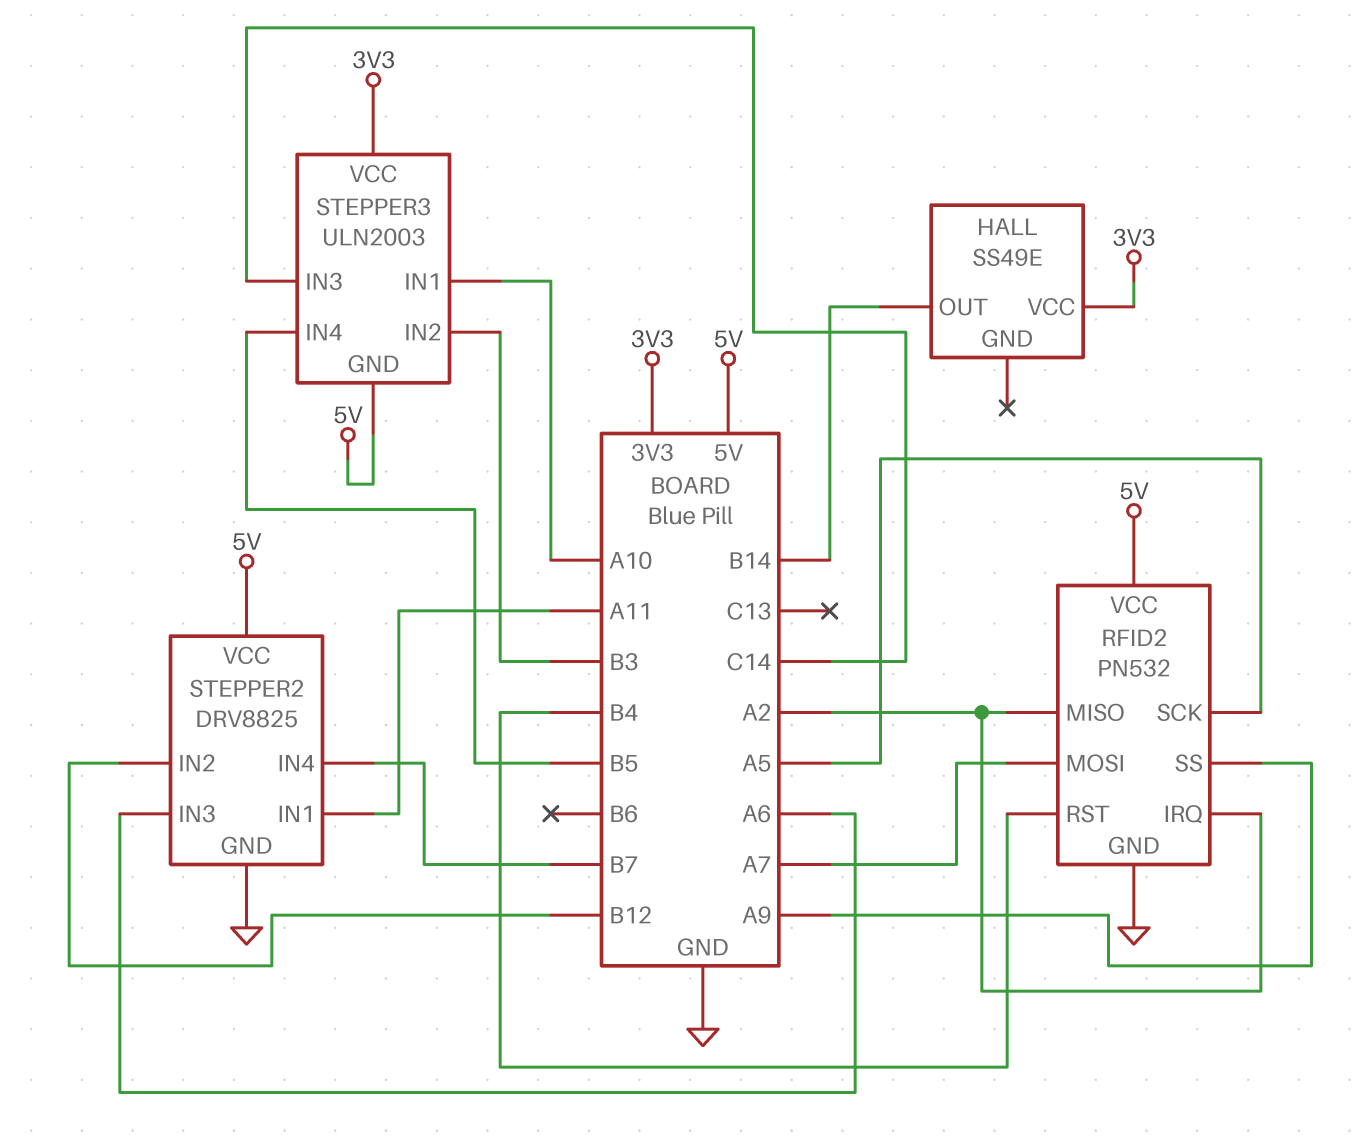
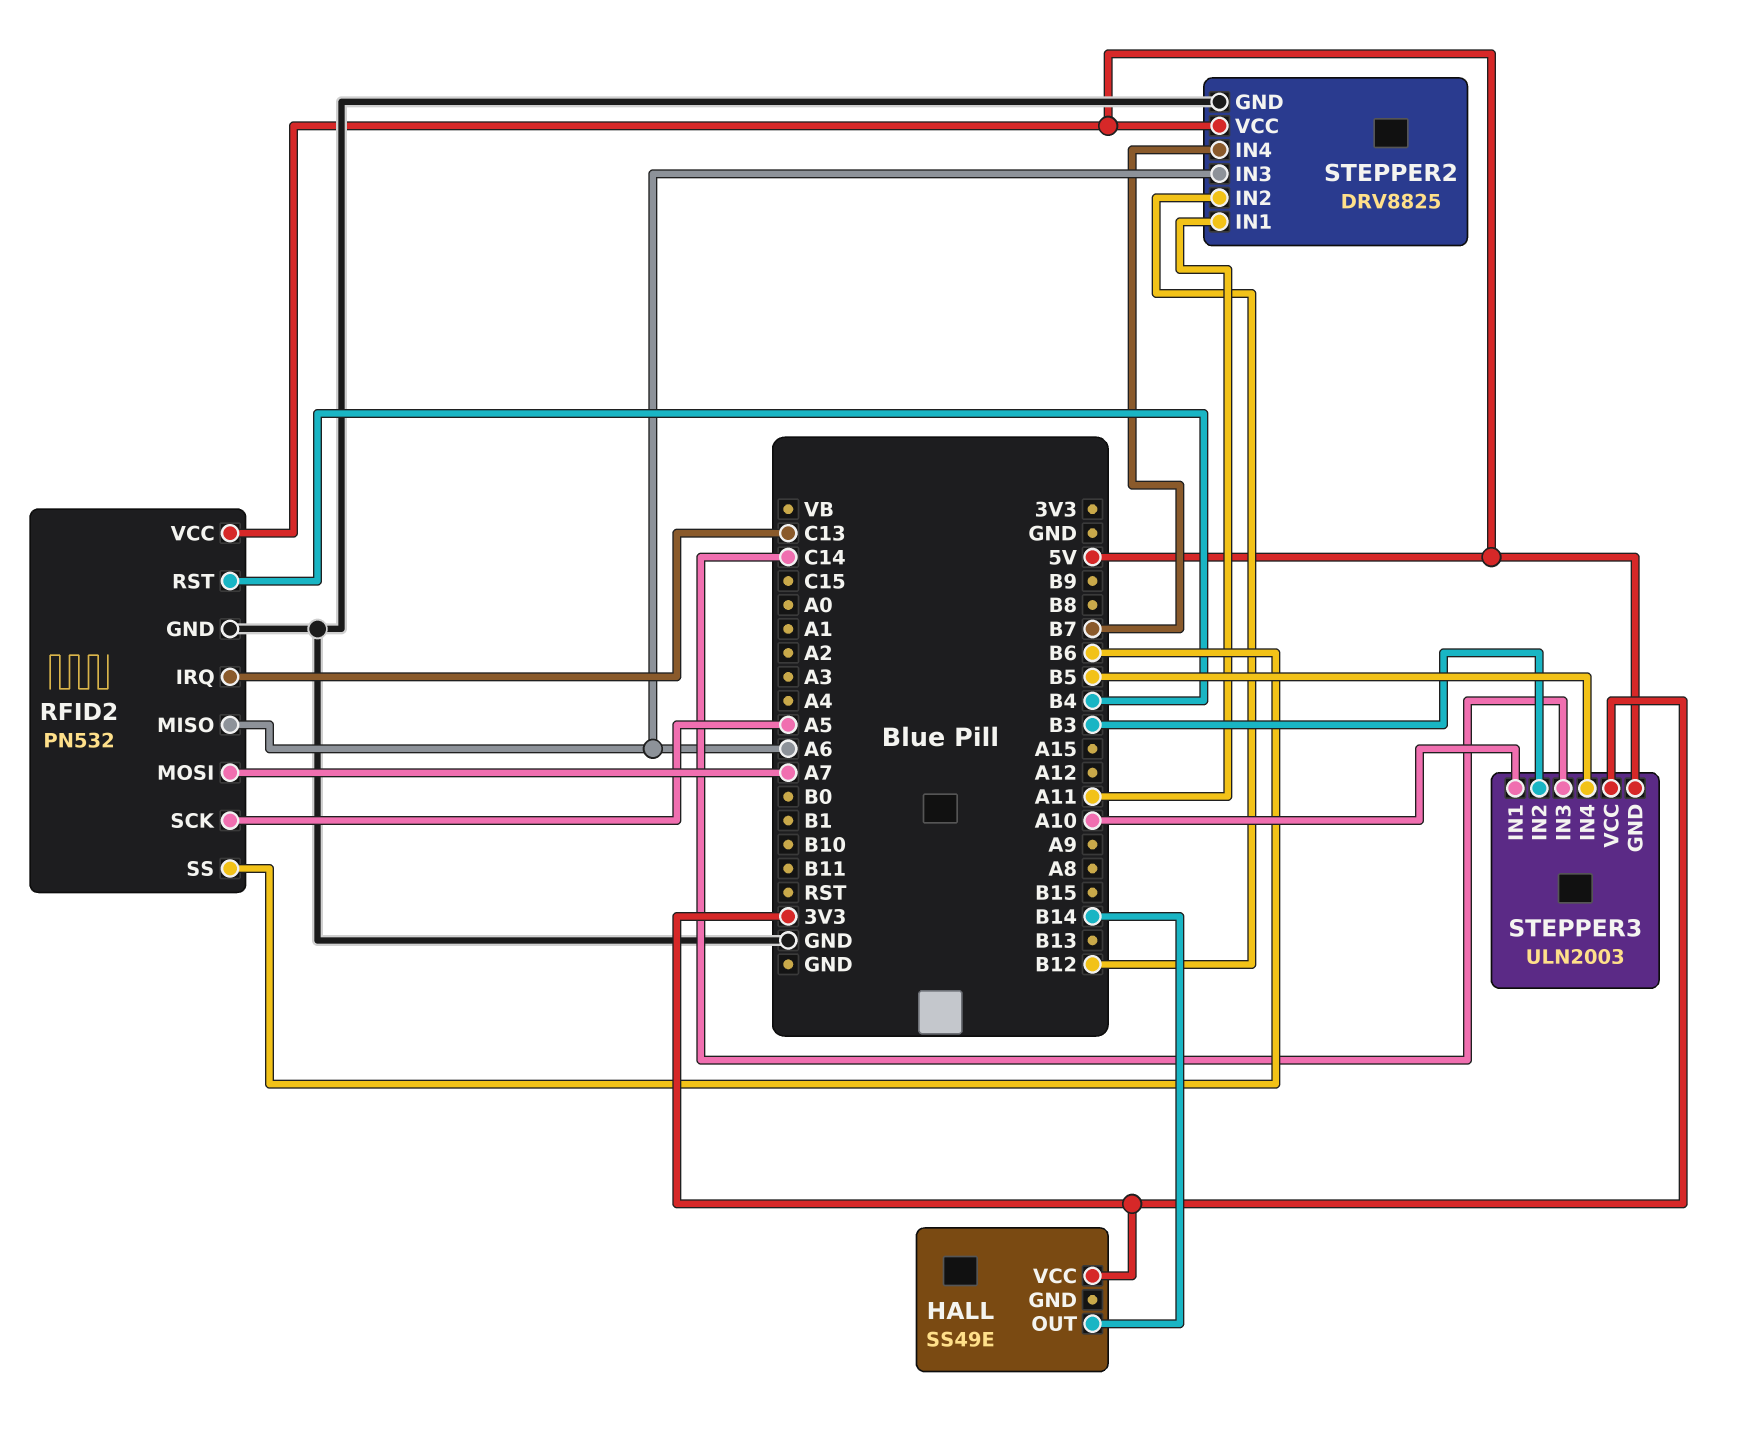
RFID2 pin IRQ: A2 -> C13
RFID2 pin MISO: A2 -> A6
RFID2 pin SS: A9 -> B6

